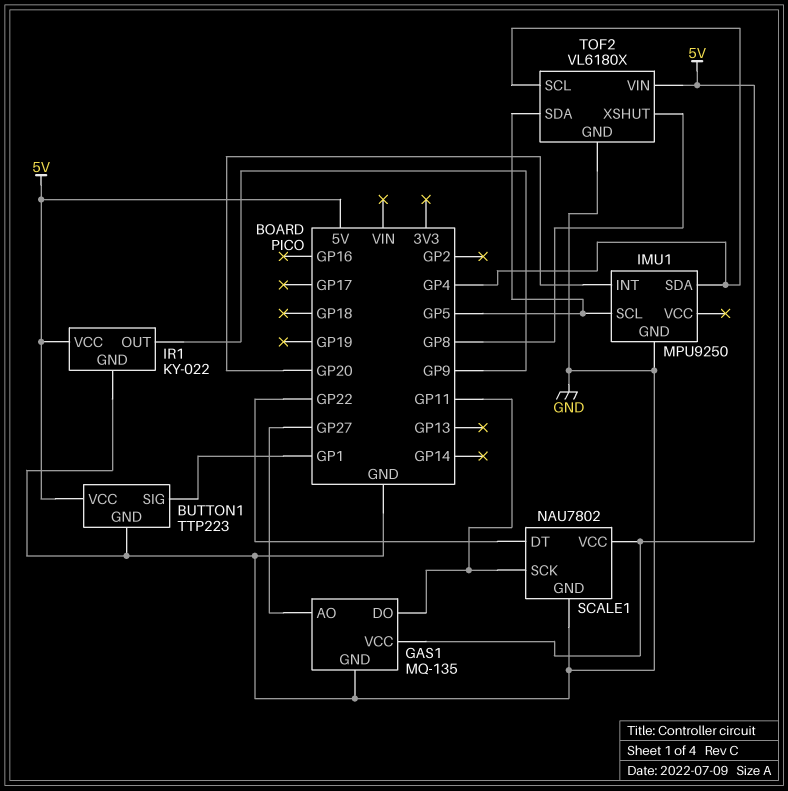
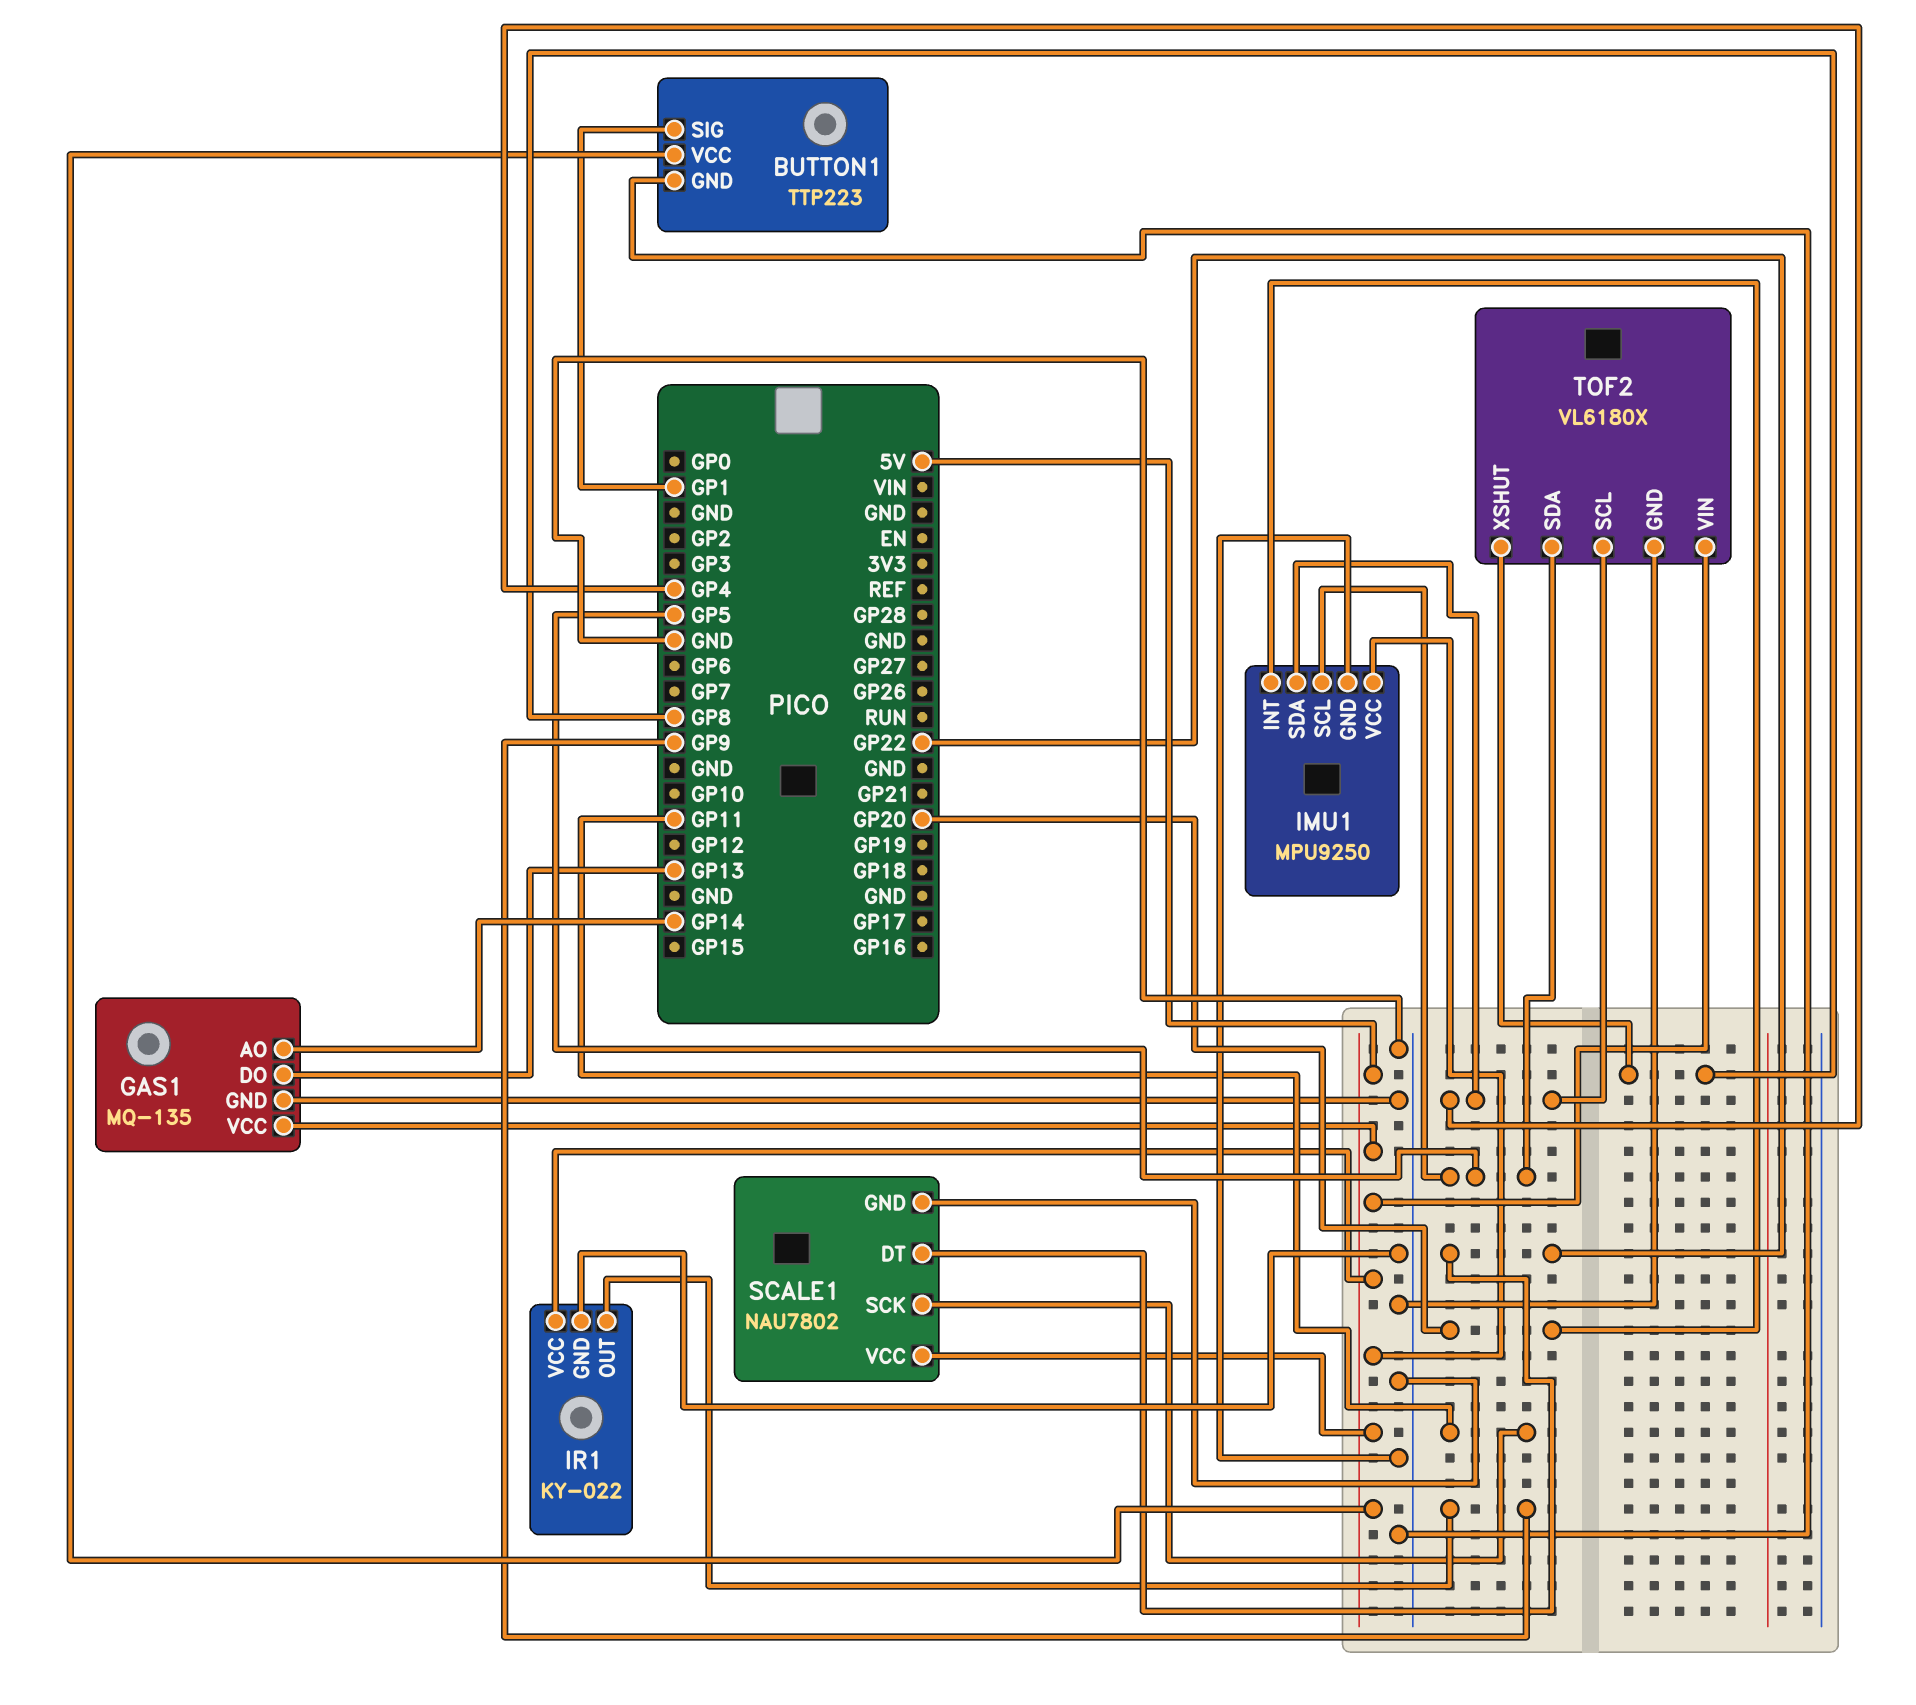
GAS1 pin AO: GP27 -> GP14
GAS1 pin DO: GP11 -> GP13
IMU1 pin VCC: none -> 5V

